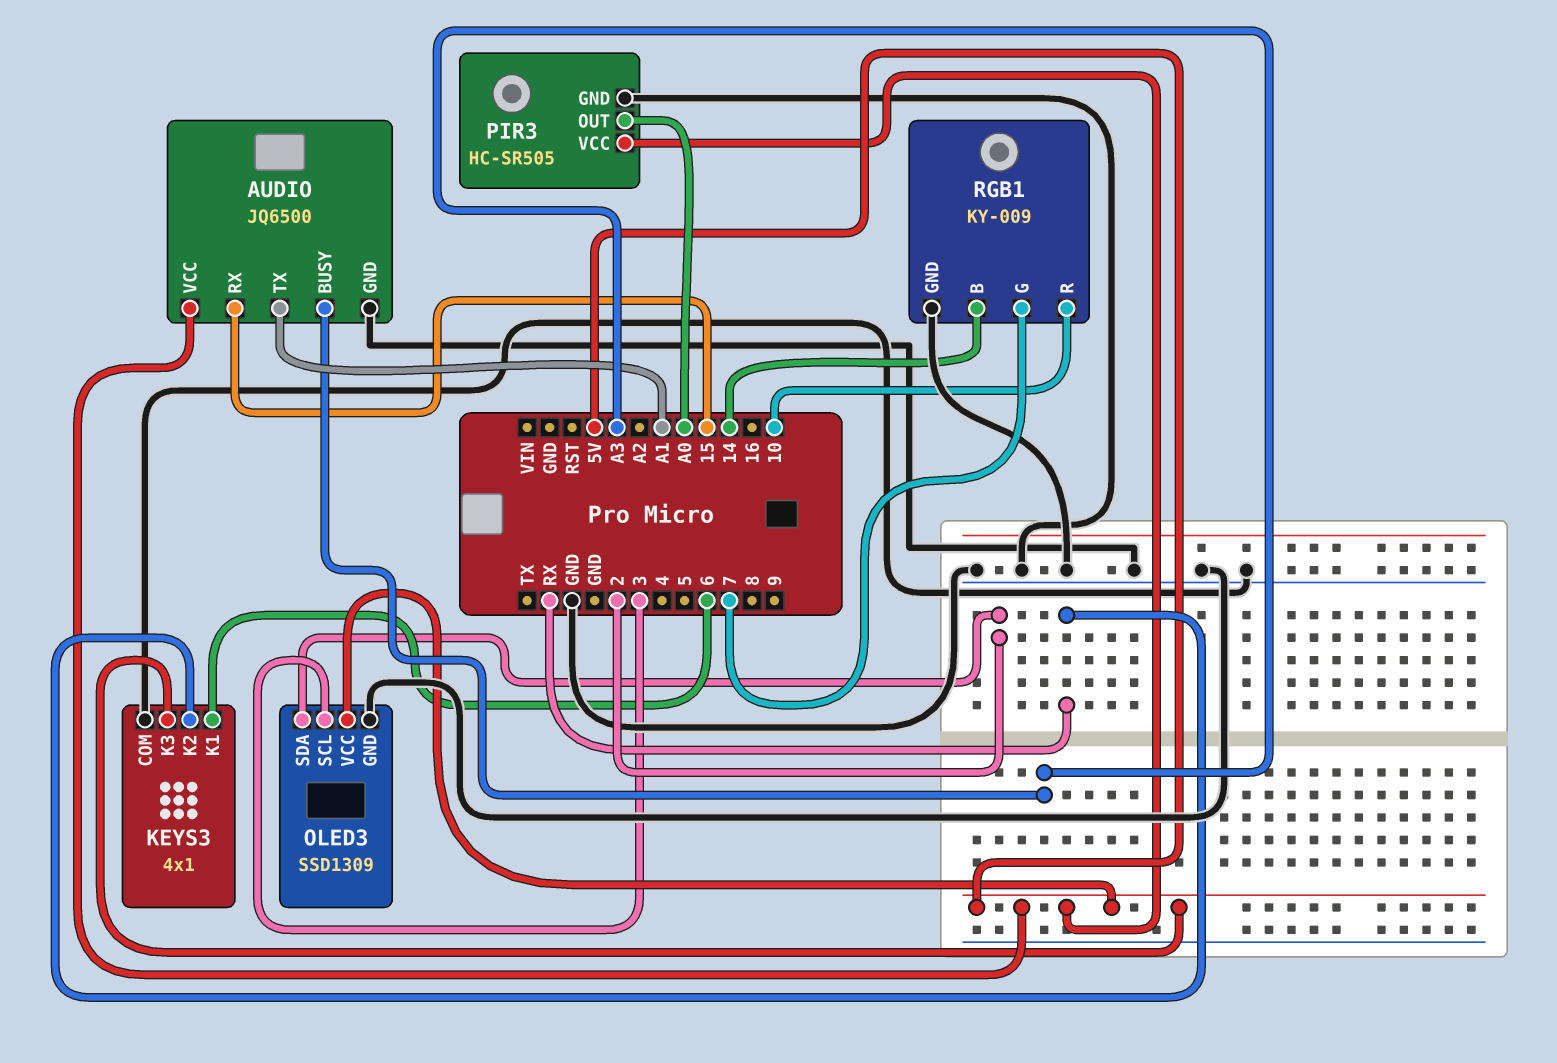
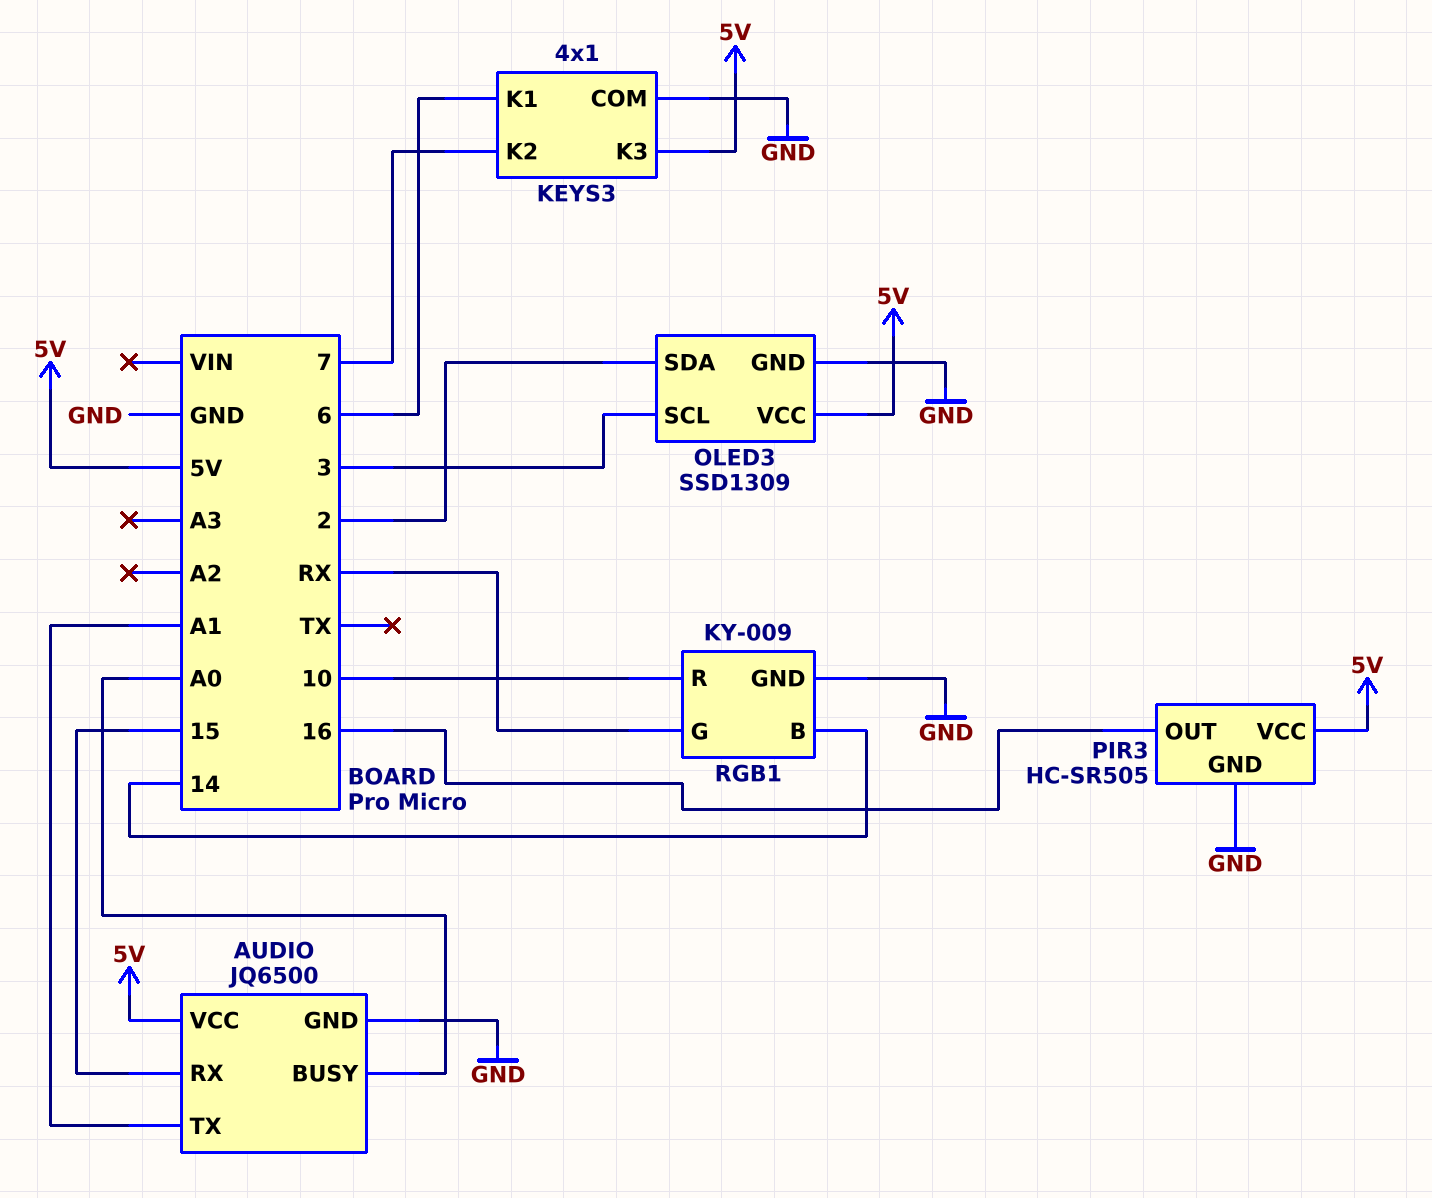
AUDIO pin BUSY: A3 -> A0
KEYS3 pin K2: RX -> 7
PIR3 pin OUT: A0 -> 16
RGB1 pin G: 7 -> RX

